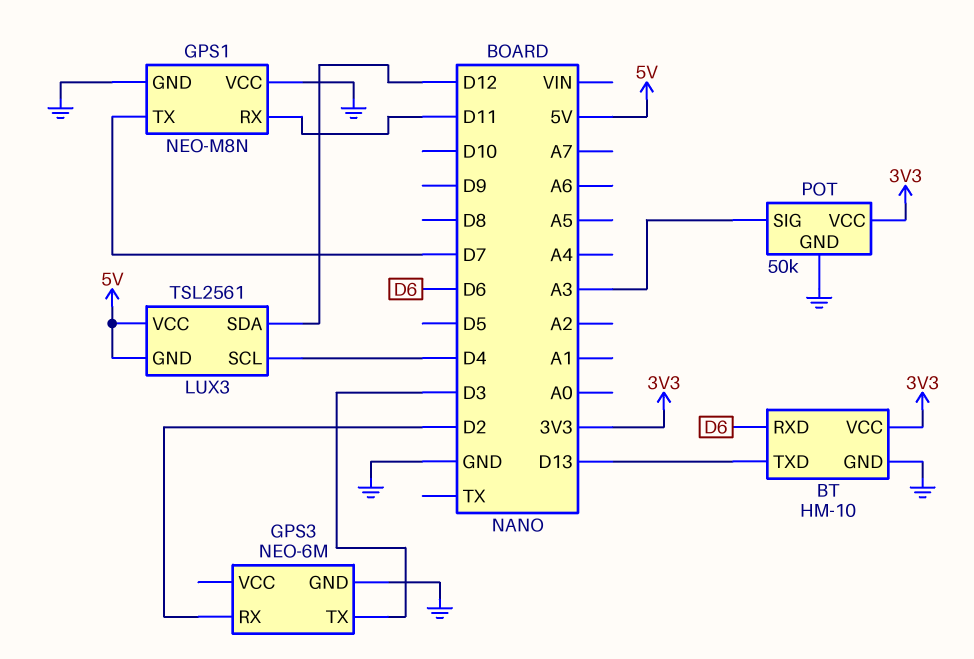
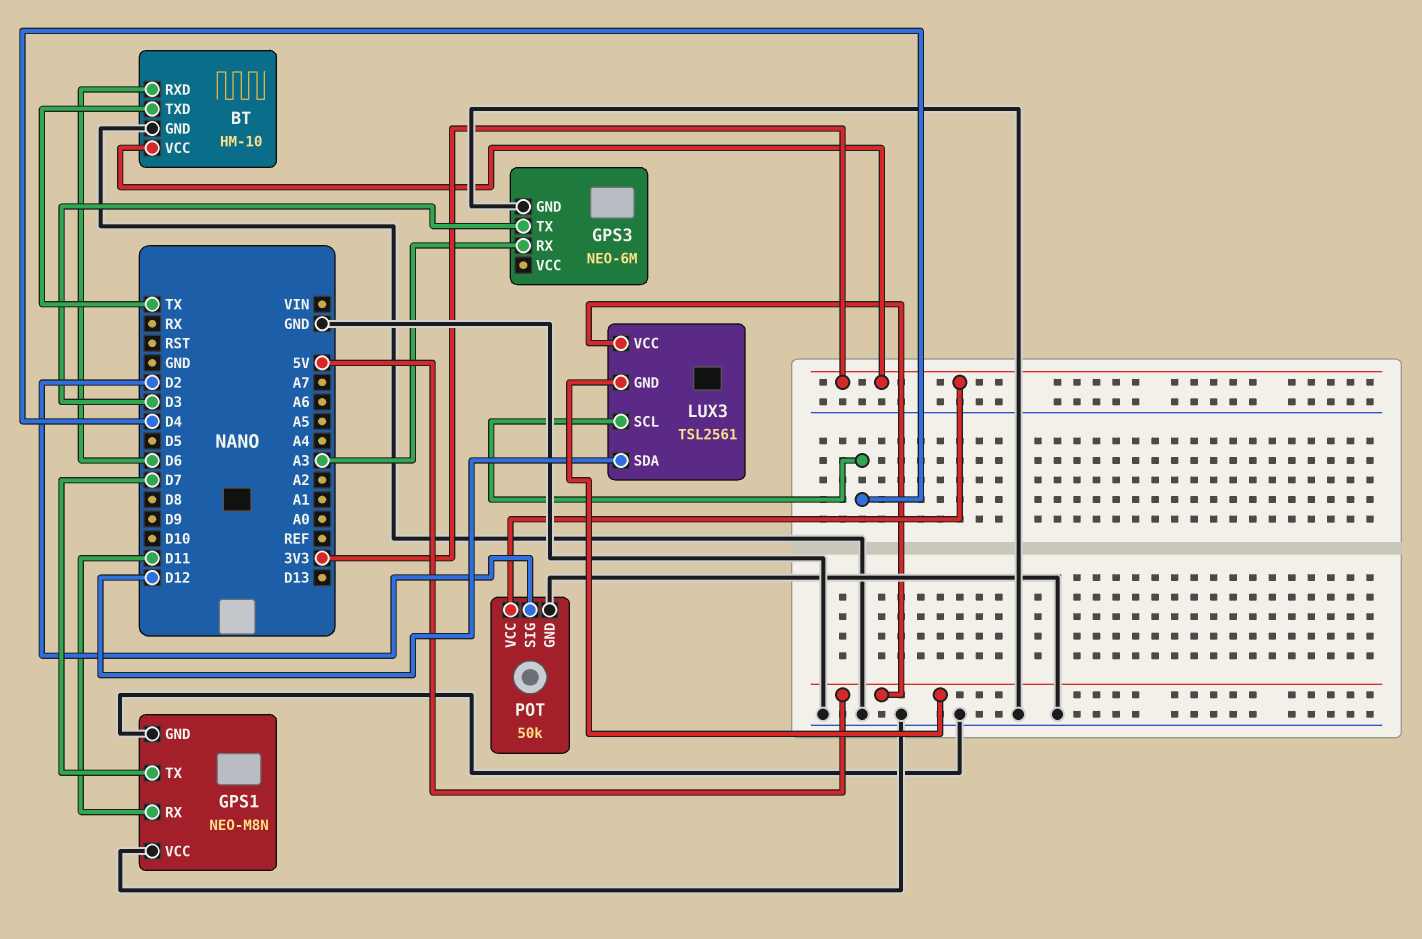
BT pin TXD: D13 -> TX
GPS3 pin RX: D2 -> A3
POT pin SIG: A3 -> D2

